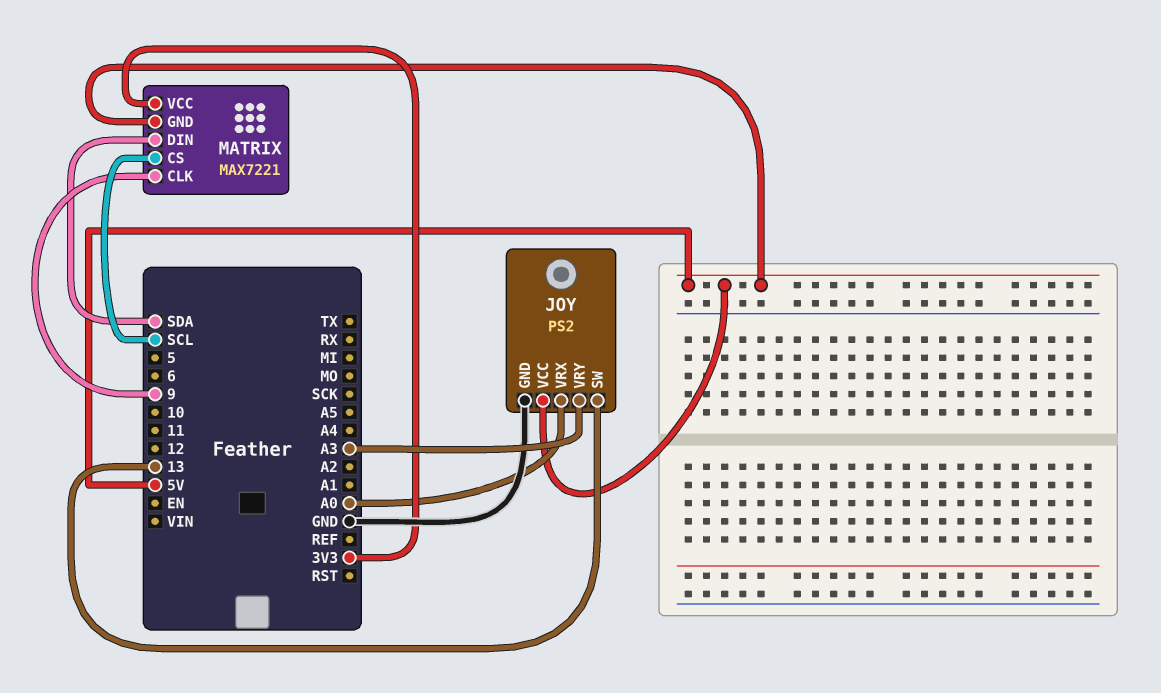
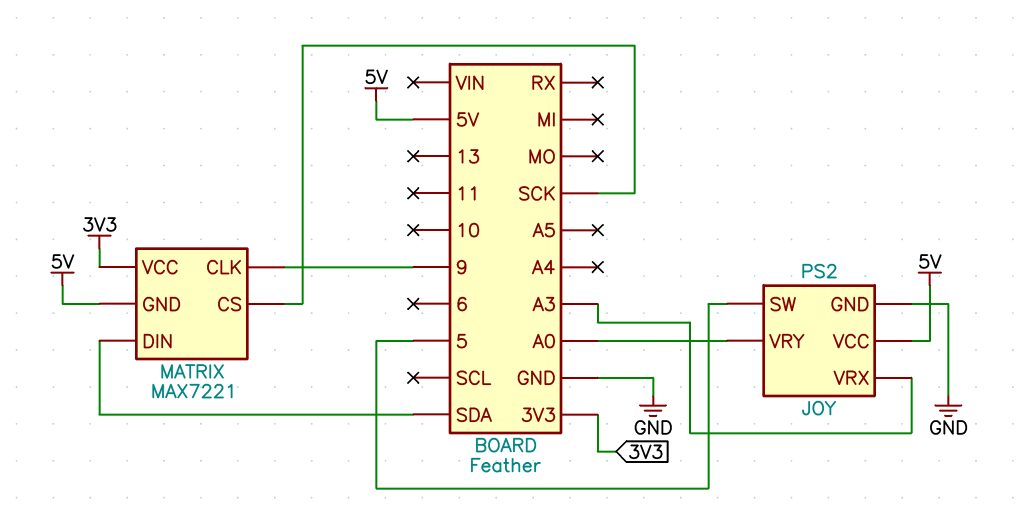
JOY pin SW: 13 -> 5
JOY pin VRX: A0 -> A3
JOY pin VRY: A3 -> A0
MATRIX pin CS: SCL -> SCK

